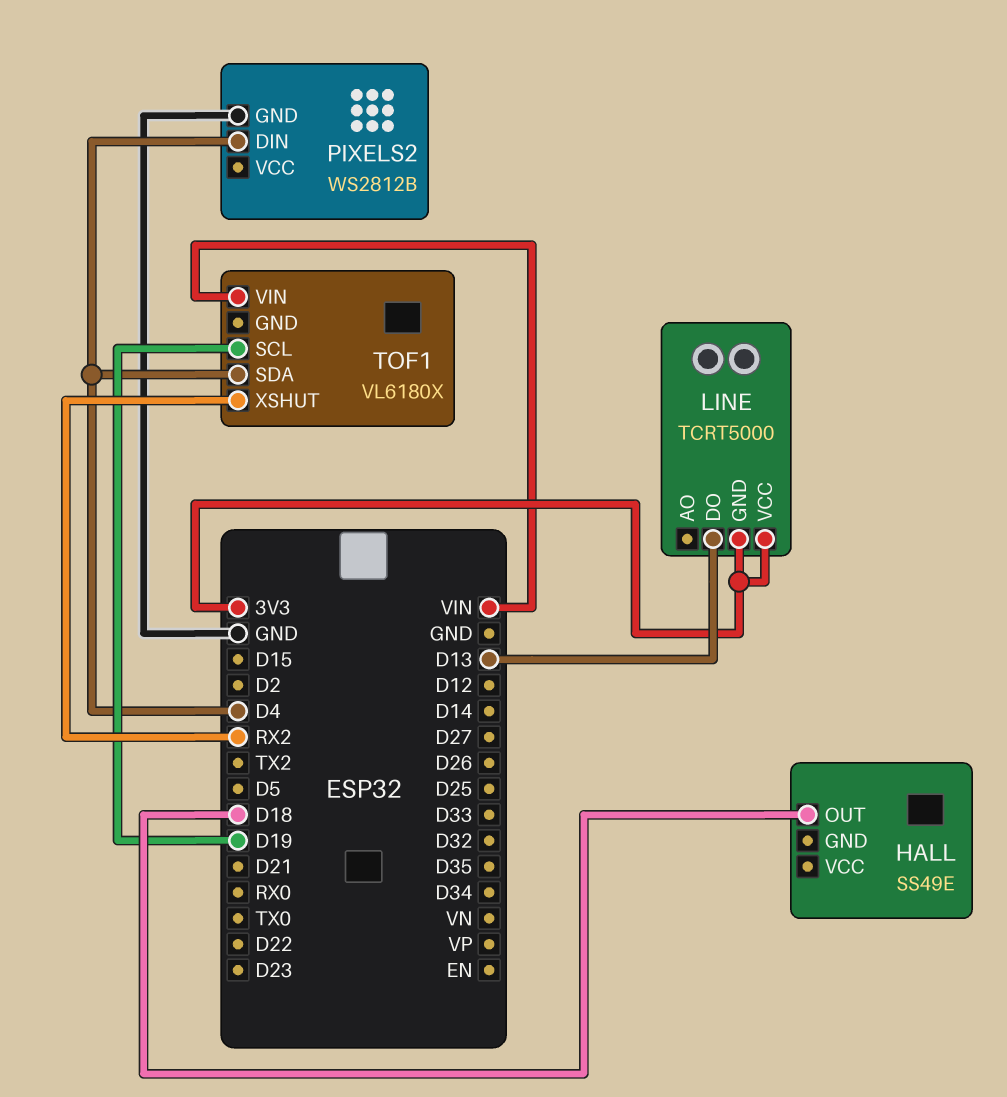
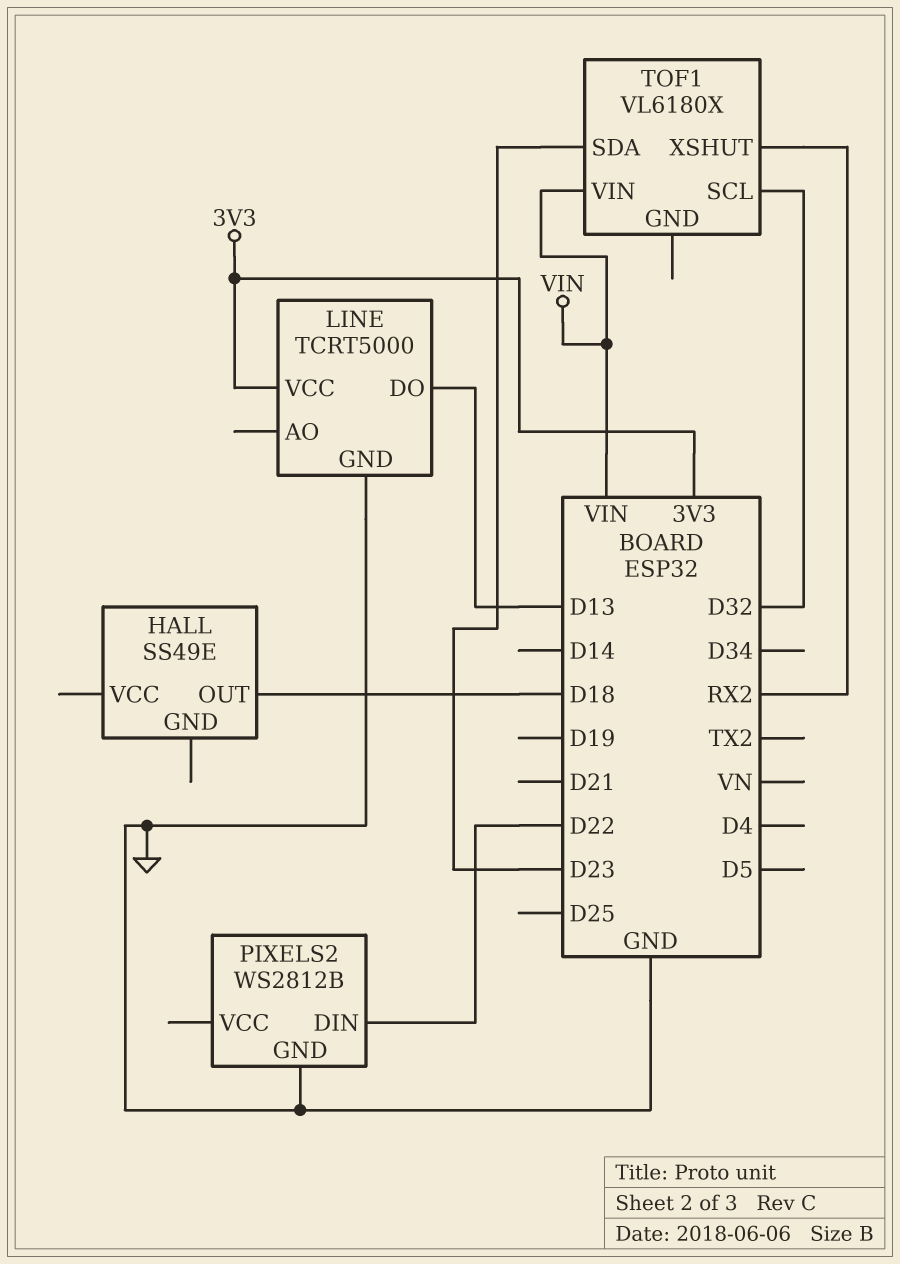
LINE pin GND: 3V3 -> GND
PIXELS2 pin DIN: D4 -> D22
TOF1 pin SCL: D19 -> D32
TOF1 pin SDA: D4 -> D23

